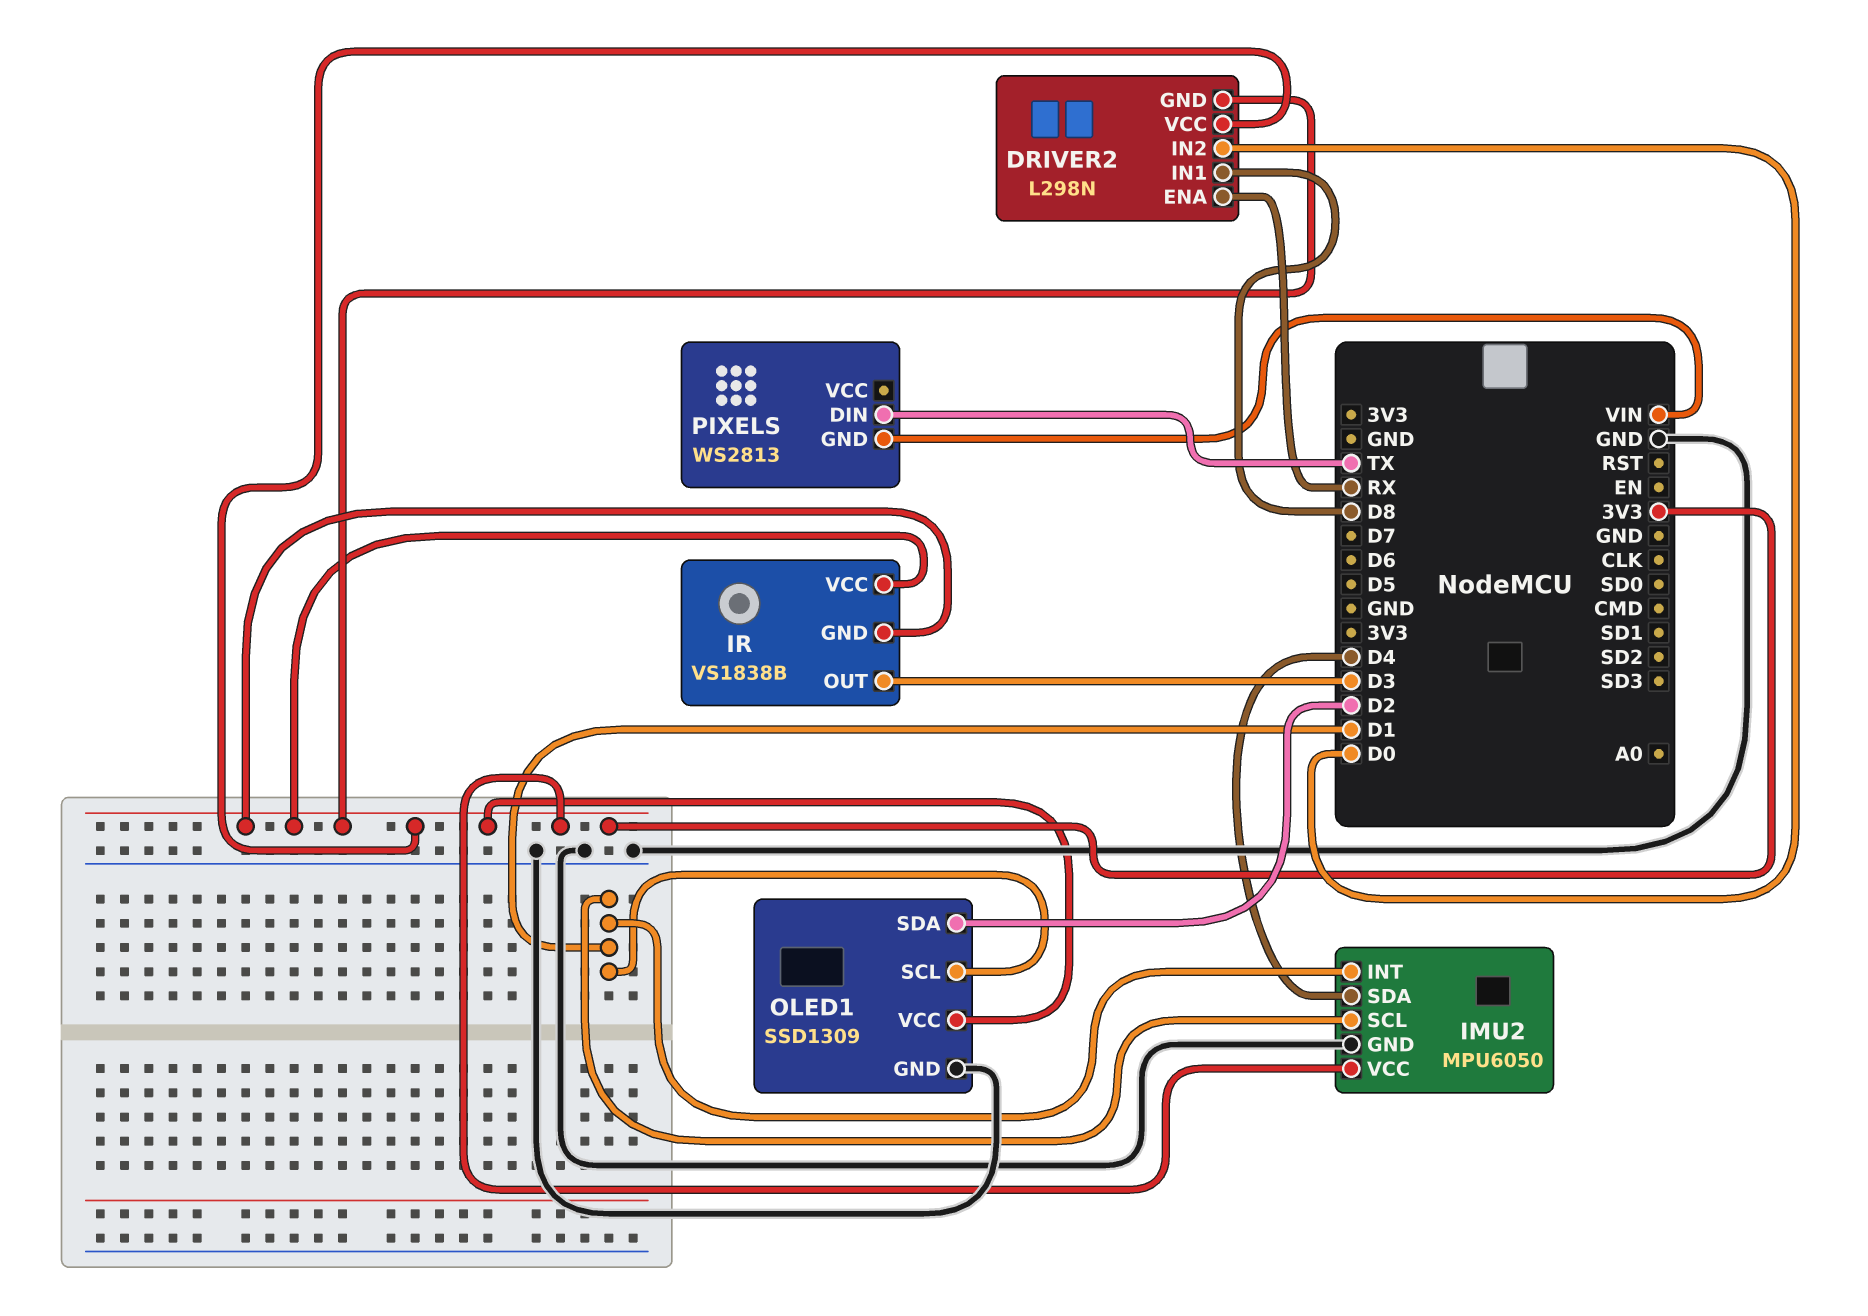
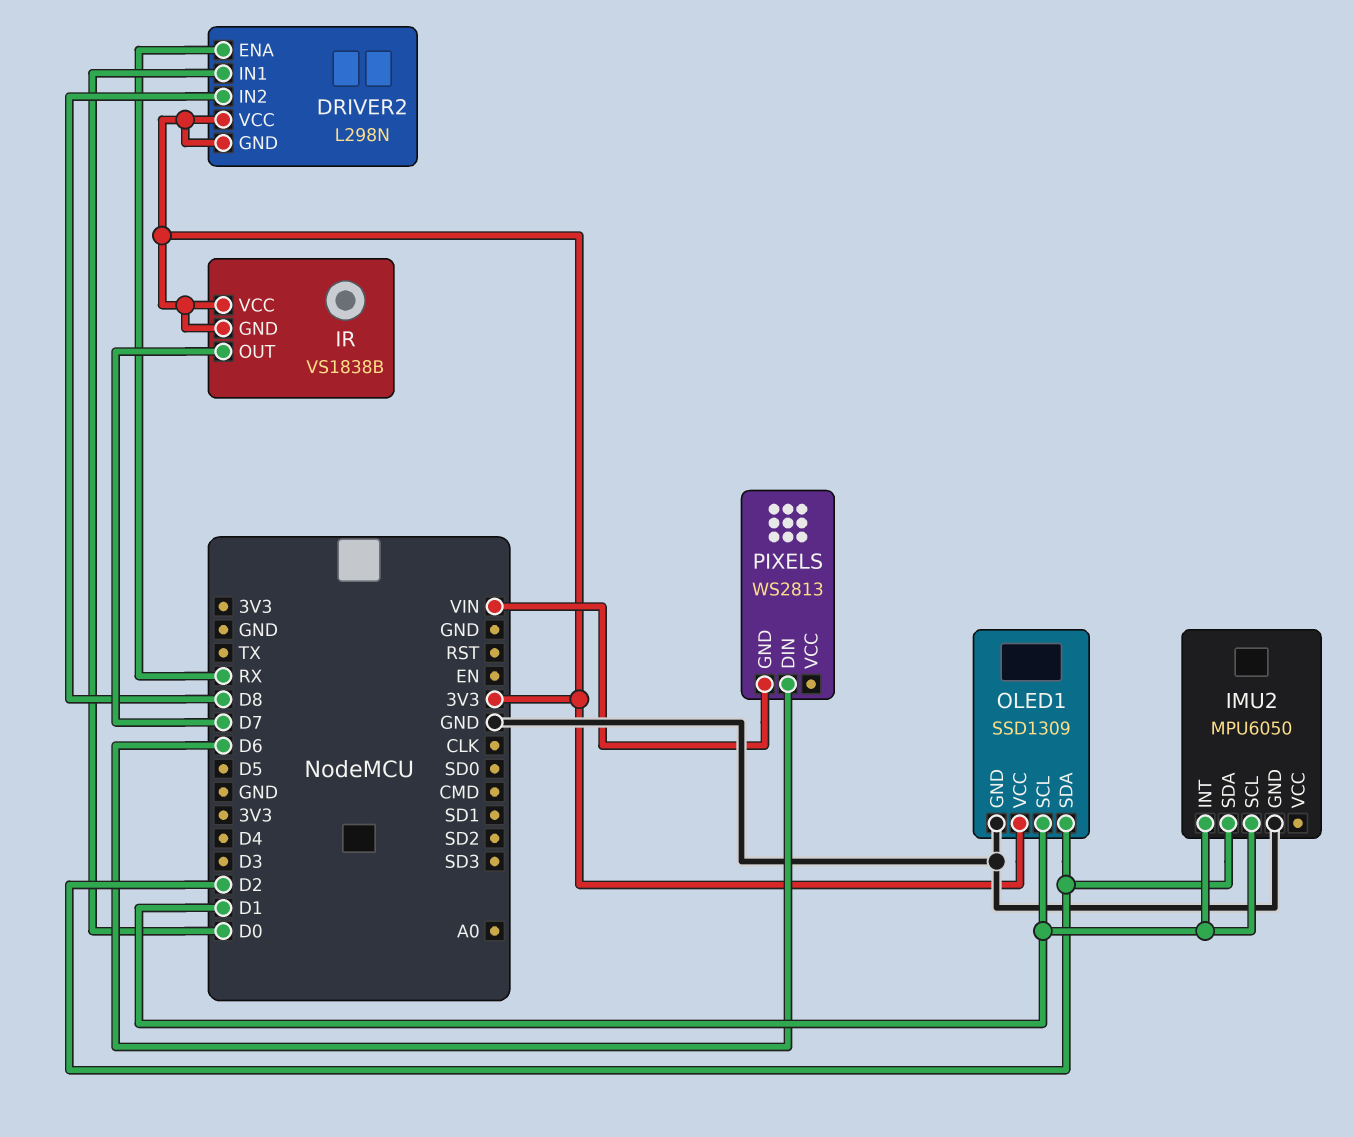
DRIVER2 pin IN1: D8 -> D0
DRIVER2 pin IN2: D0 -> D8
IMU2 pin SDA: D4 -> D2
IMU2 pin VCC: 3V3 -> none
IR pin OUT: D3 -> D7
PIXELS pin DIN: TX -> D6

